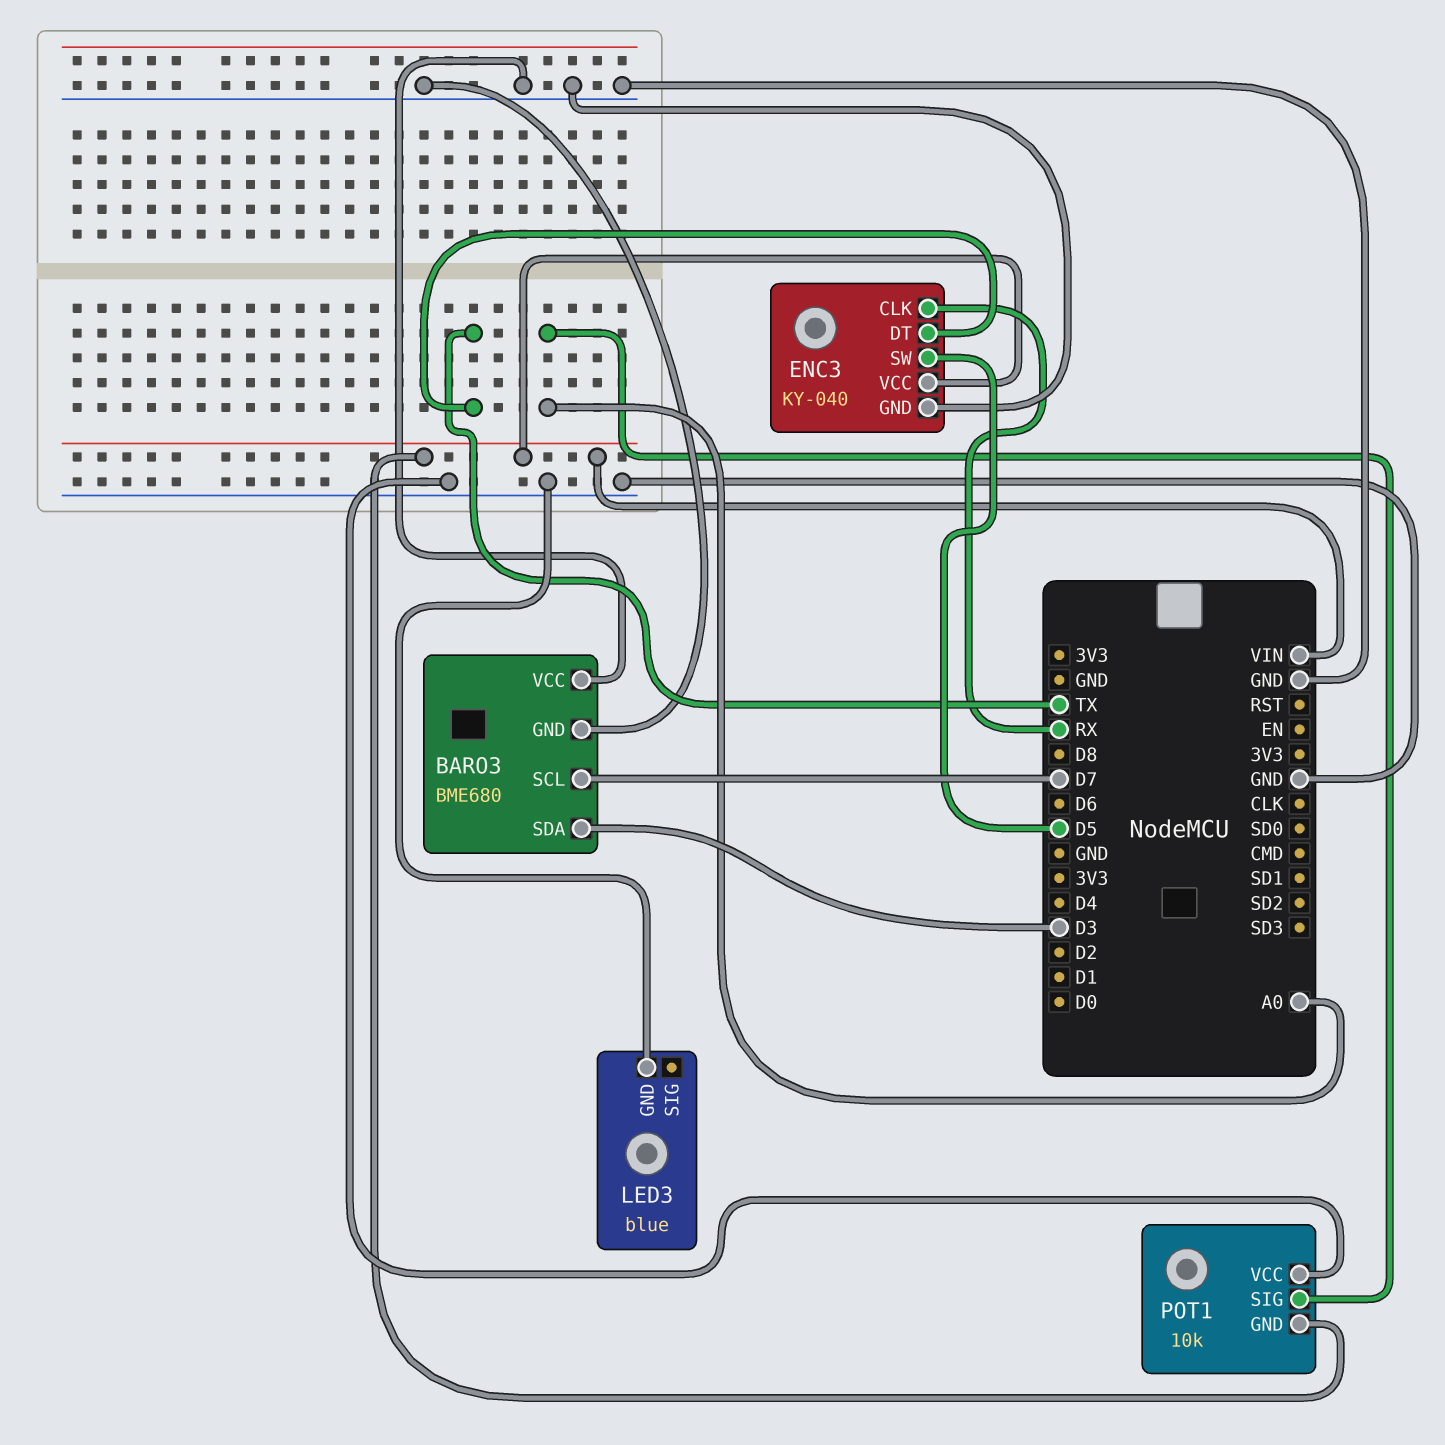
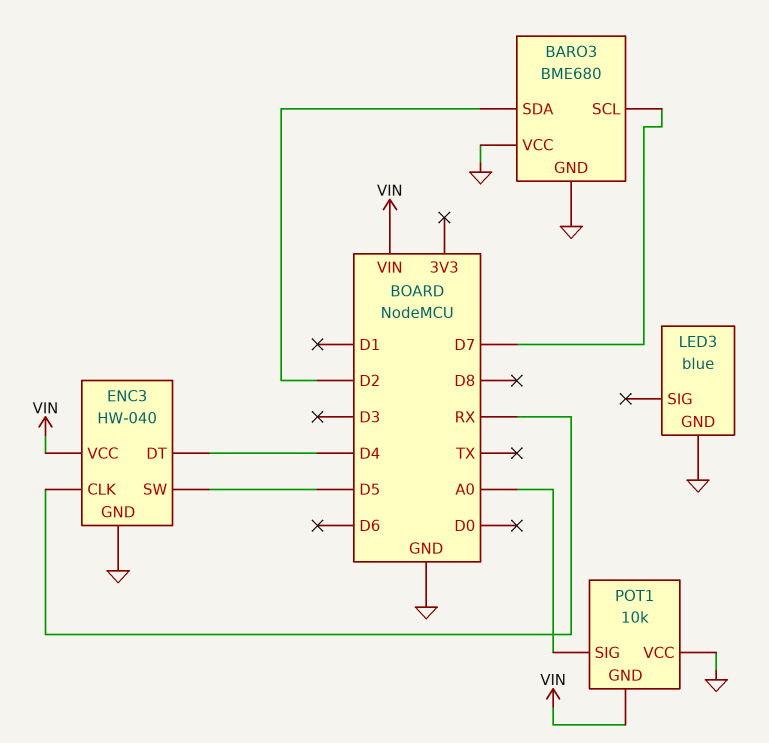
BARO3 pin SDA: D3 -> D2
ENC3: KY-040 -> HW-040
ENC3 pin DT: TX -> D4

